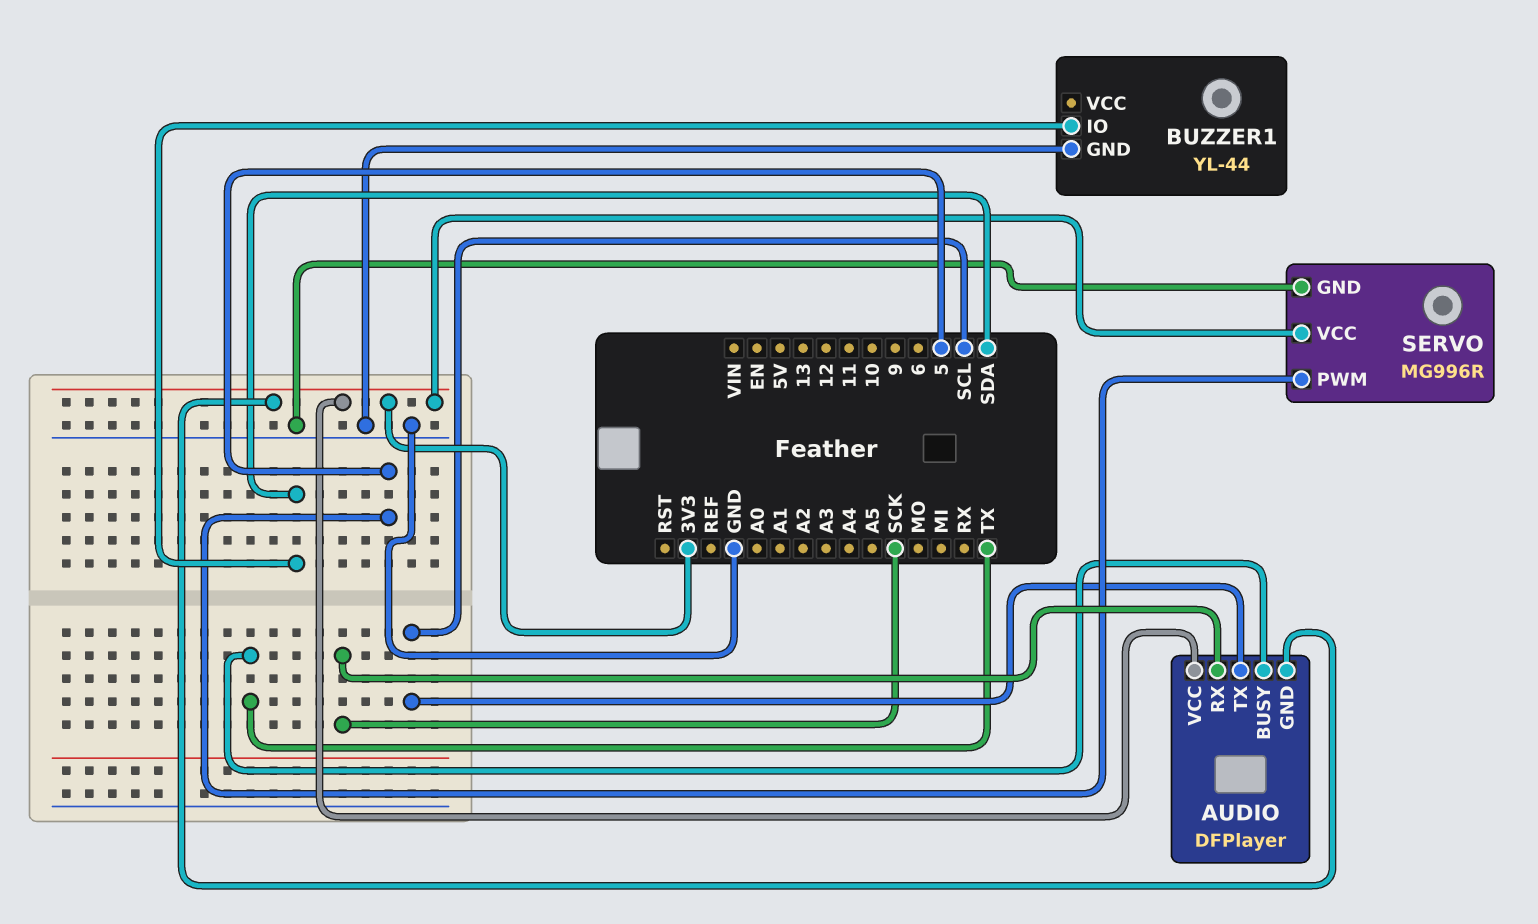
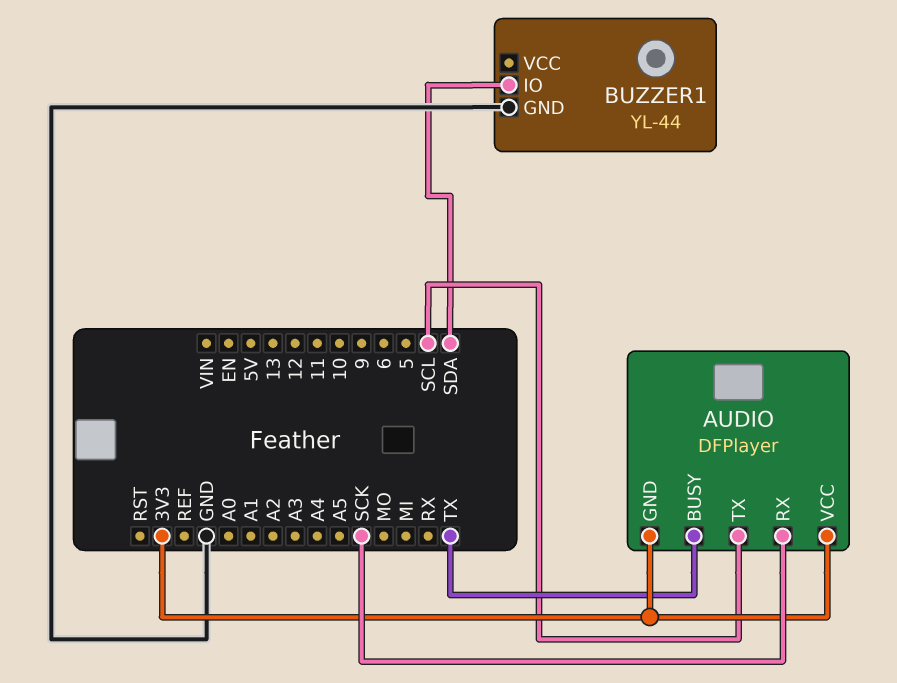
SERVO: MG996R -> none
SERVO pin GND: GND -> none
SERVO pin PWM: 5 -> none
SERVO pin VCC: 3V3 -> none

